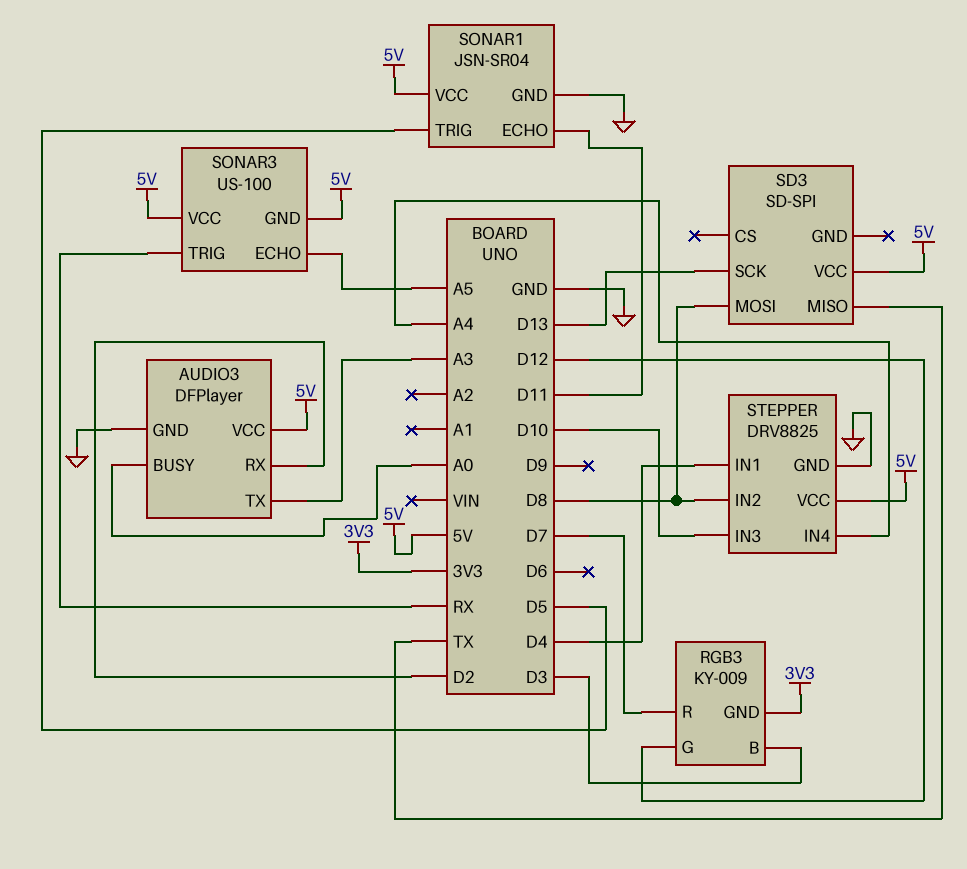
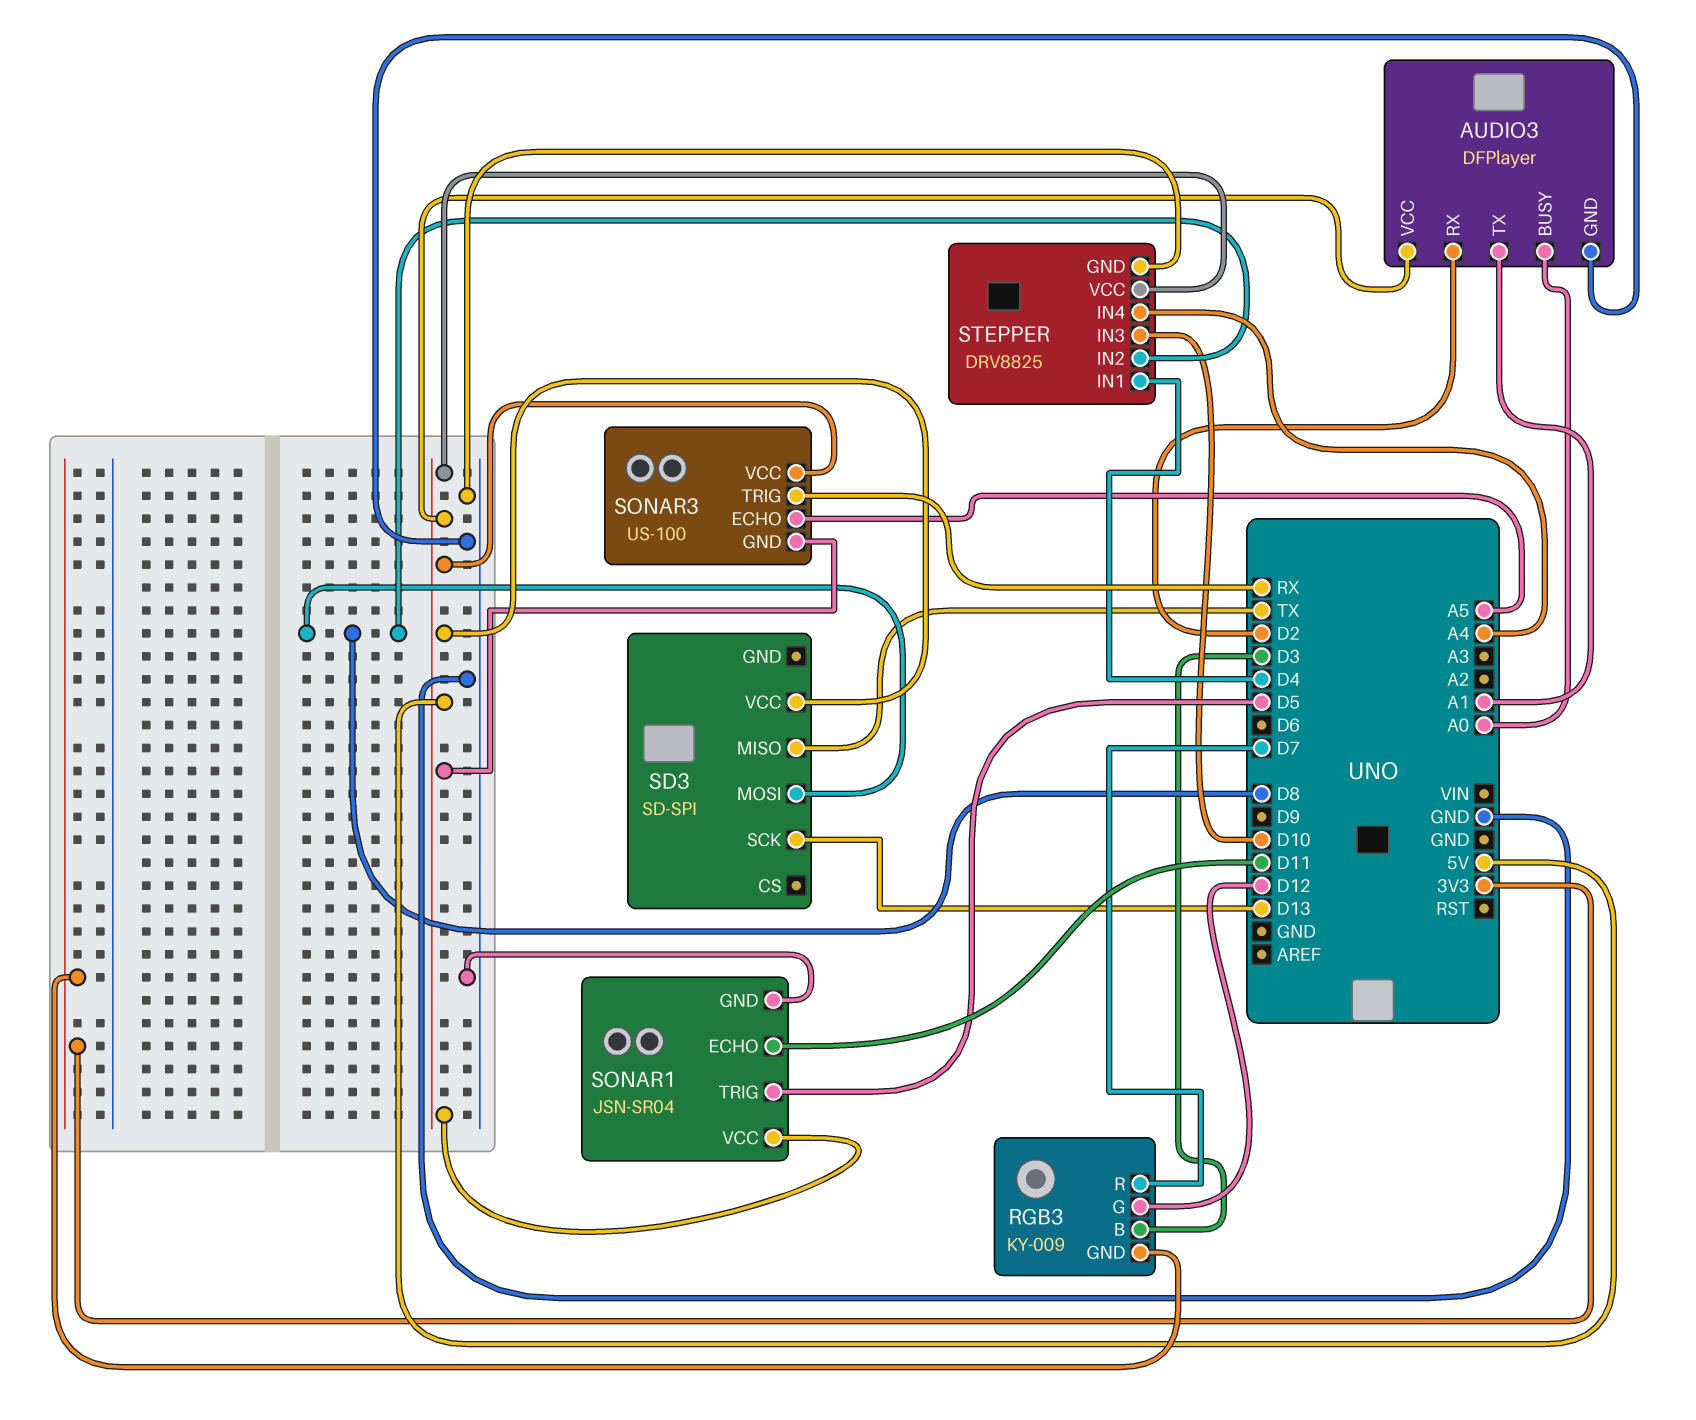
AUDIO3 pin TX: A3 -> A1

